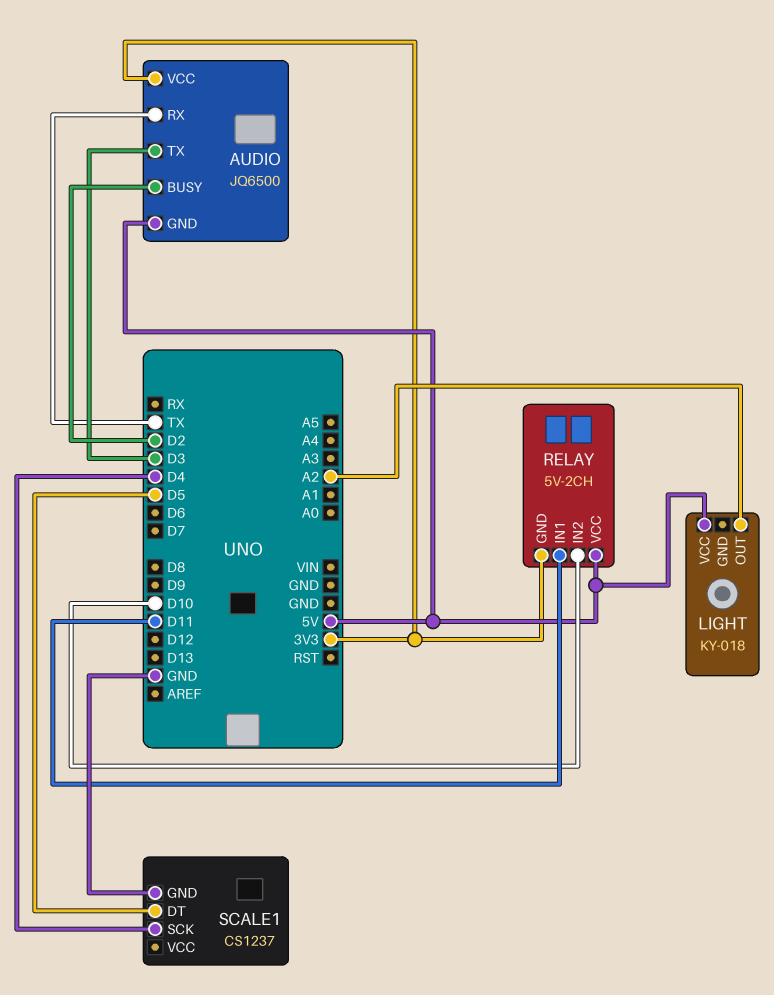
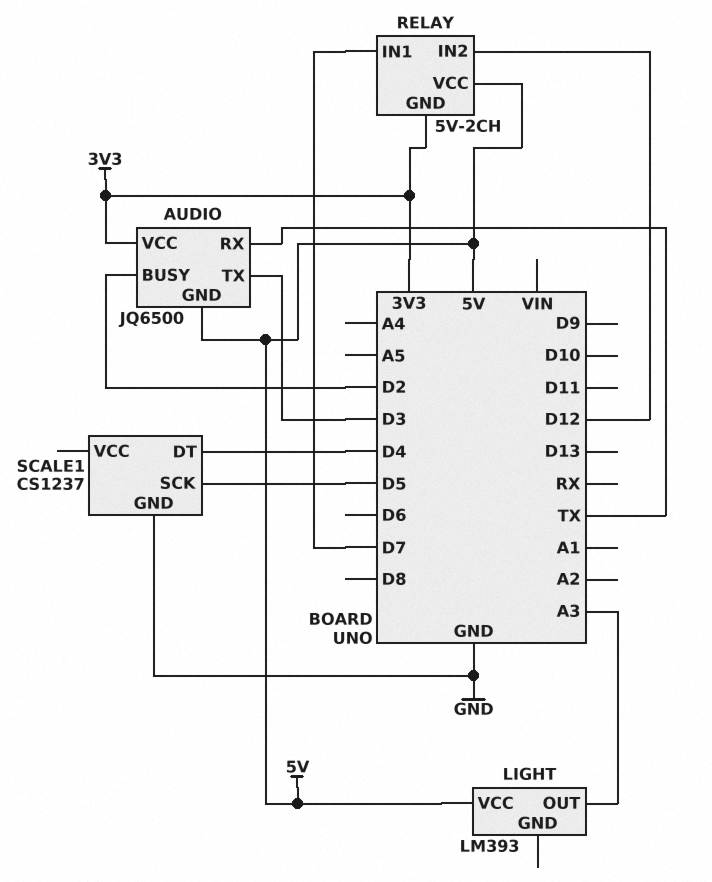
LIGHT: KY-018 -> LM393
LIGHT pin OUT: A2 -> A3
RELAY pin IN1: D11 -> D7
RELAY pin IN2: D10 -> D12
SCALE1 pin DT: D5 -> D4
SCALE1 pin SCK: D4 -> D5

